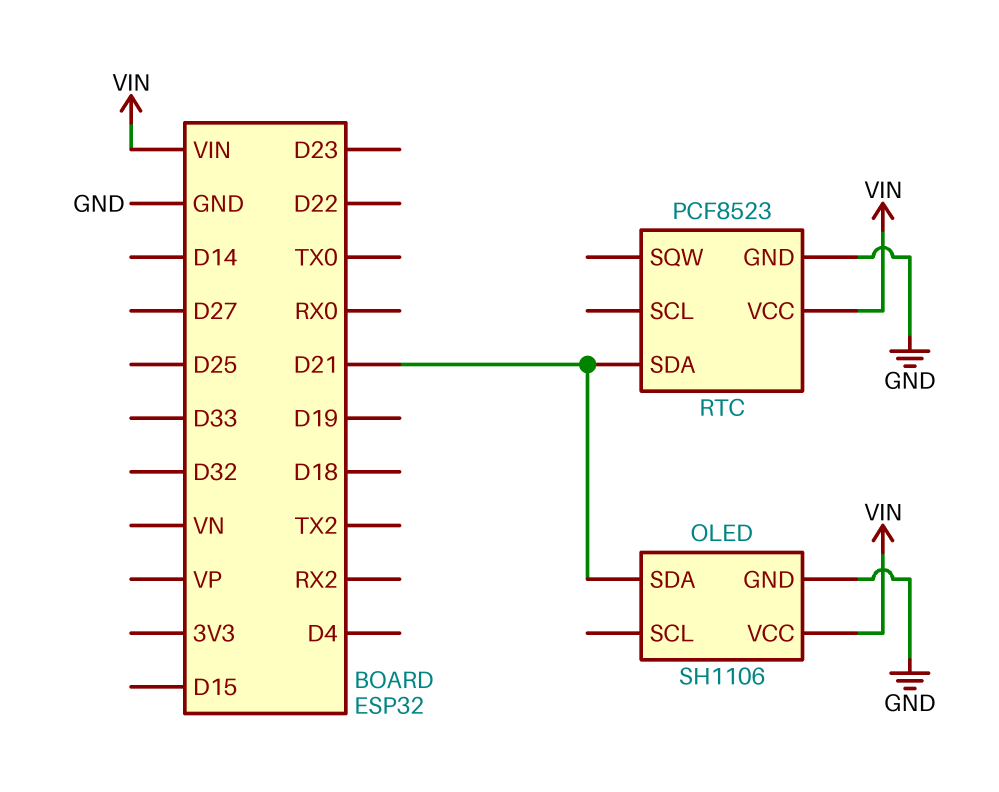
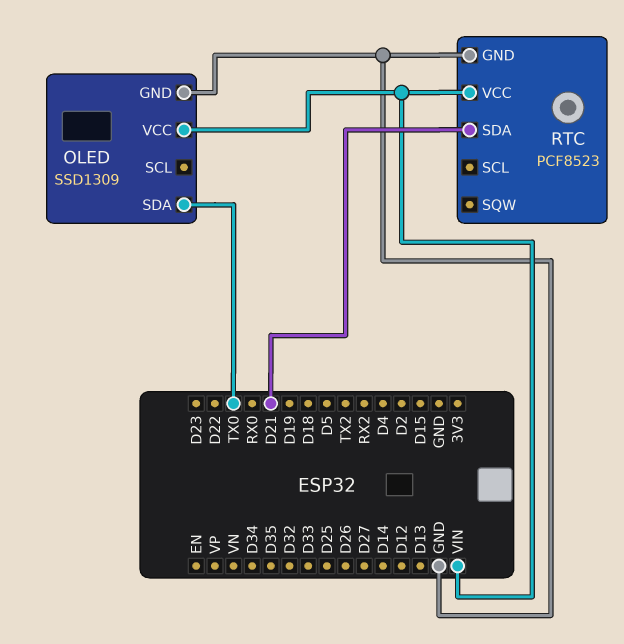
OLED: SH1106 -> SSD1309
OLED pin SDA: D21 -> TX0

